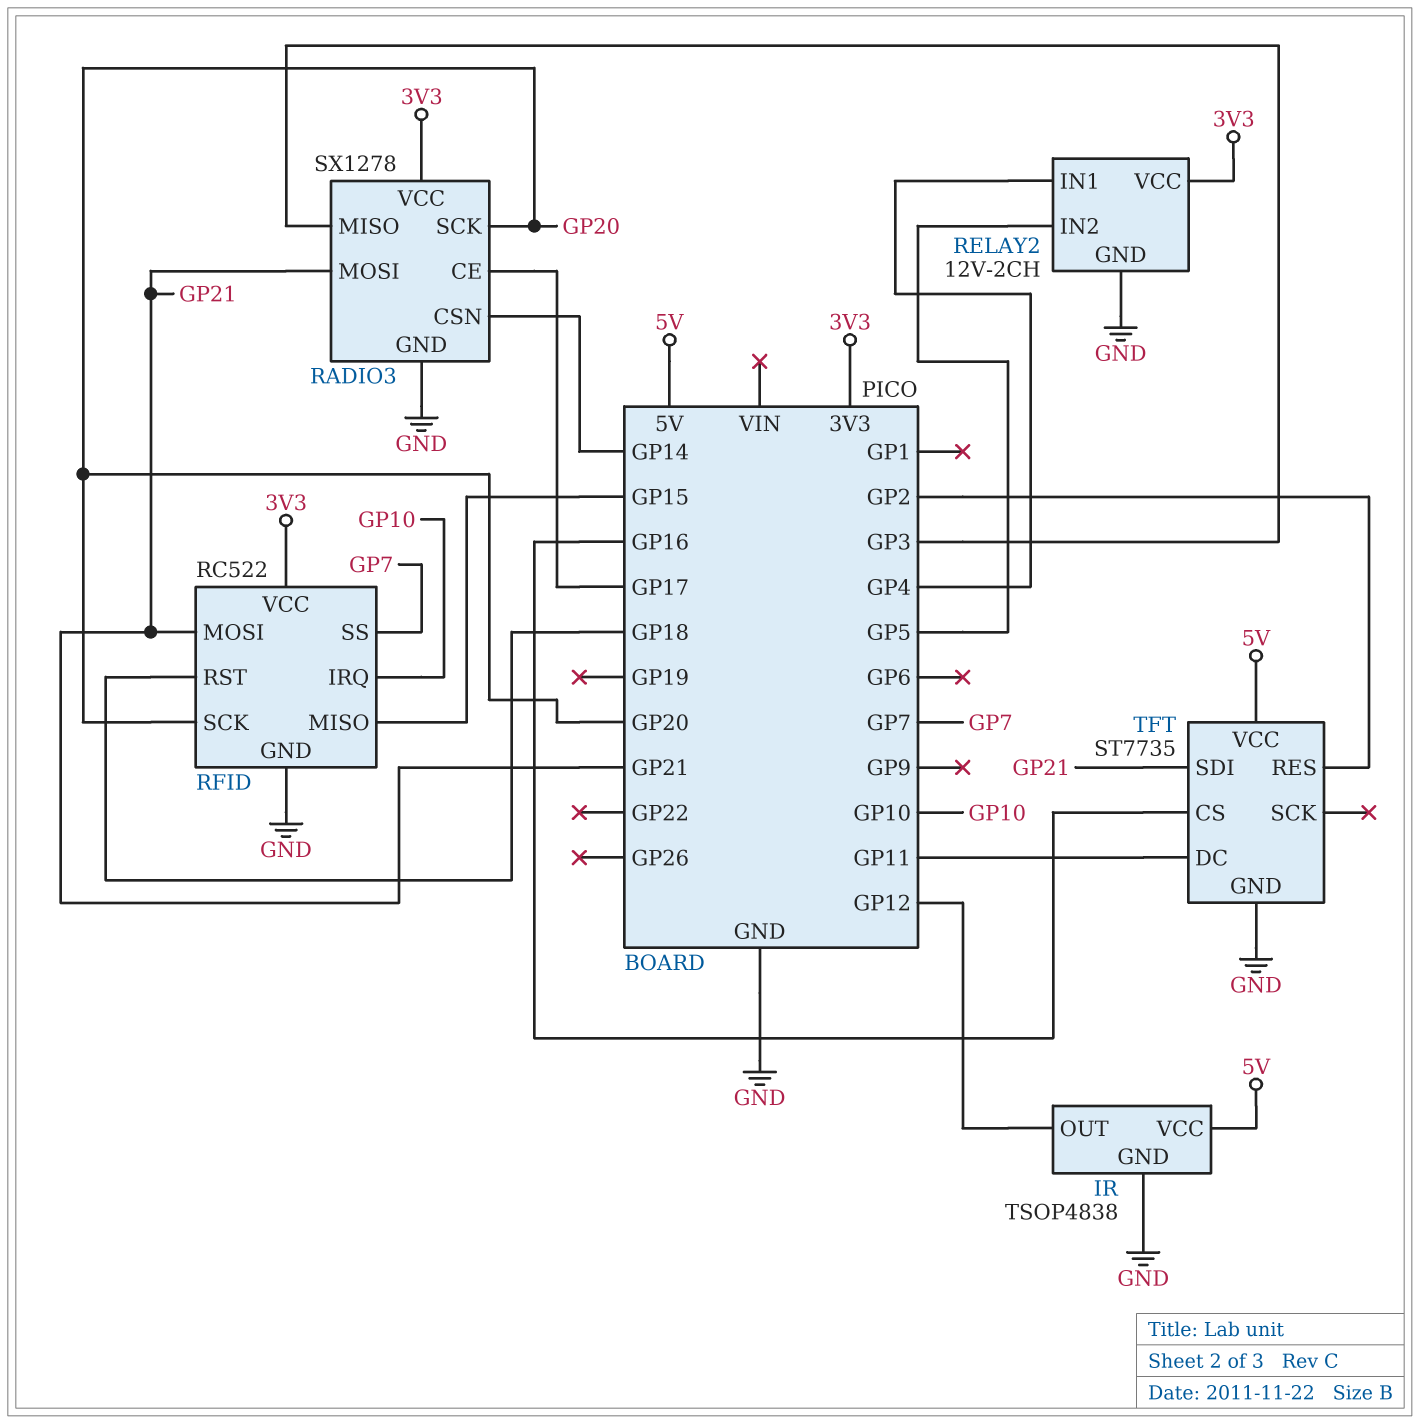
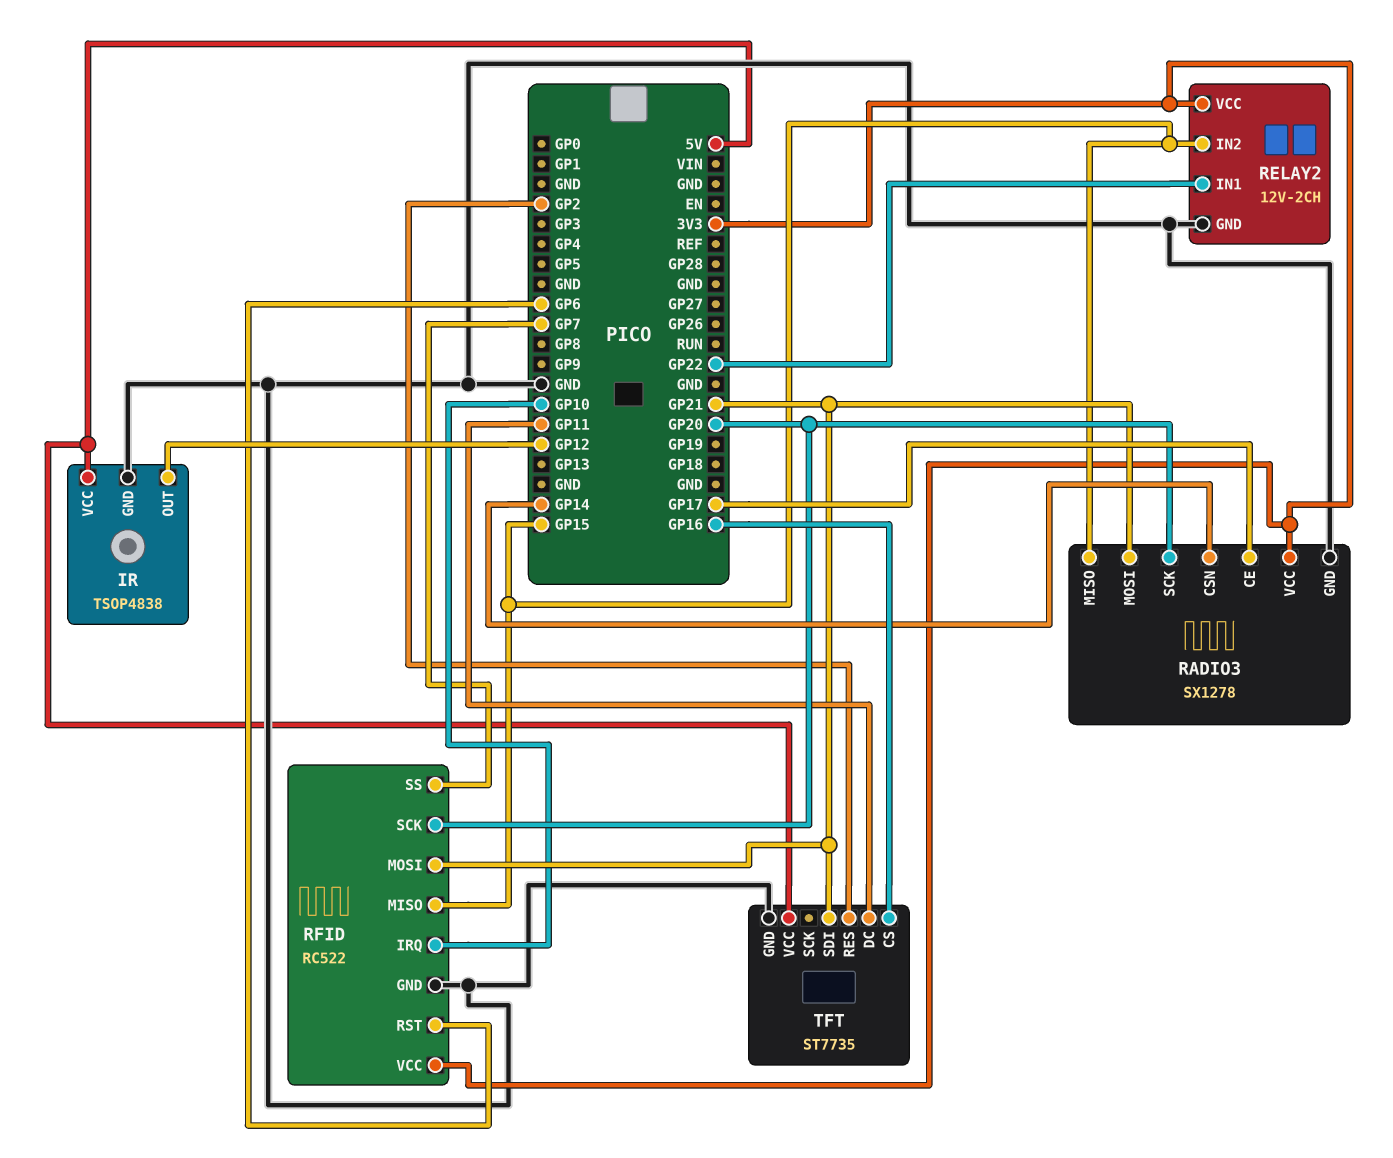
RADIO3 pin MISO: GP3 -> GP15
RELAY2 pin IN1: GP4 -> GP22
RELAY2 pin IN2: GP5 -> GP15
RFID pin RST: GP18 -> GP6

